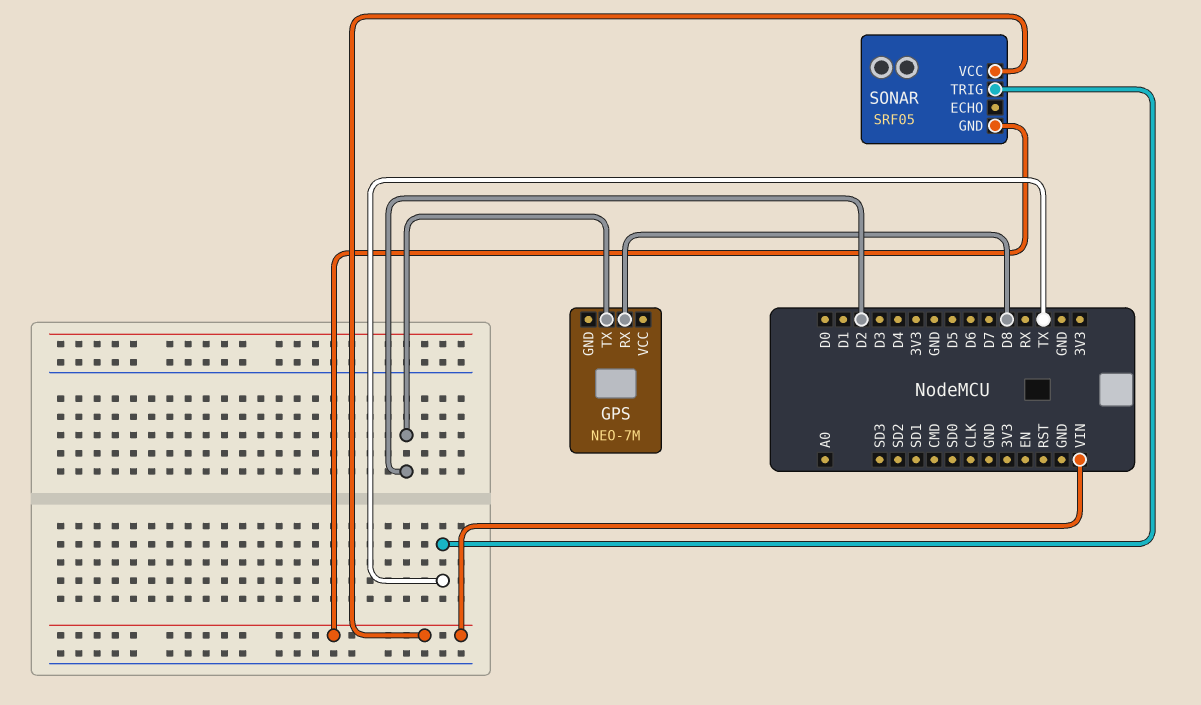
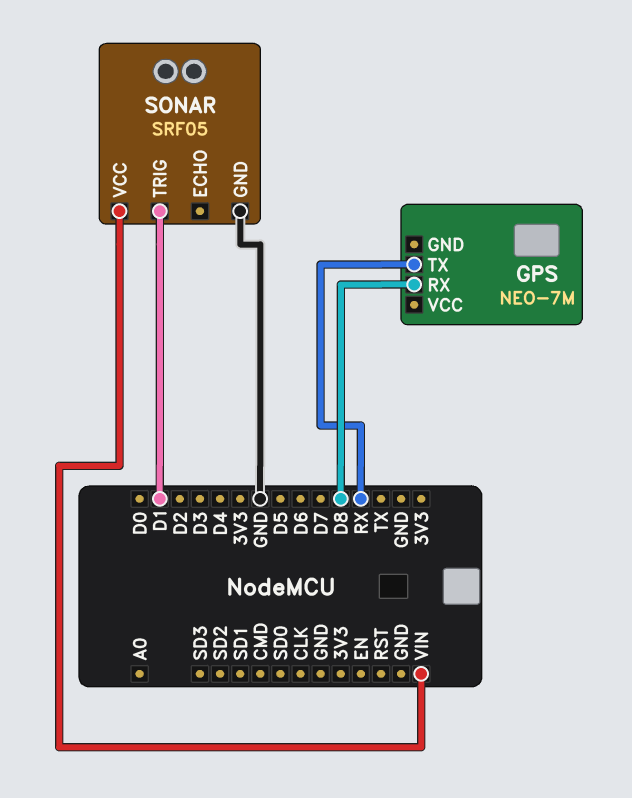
GPS pin TX: D2 -> RX
SONAR pin GND: VIN -> GND
SONAR pin TRIG: TX -> D1

